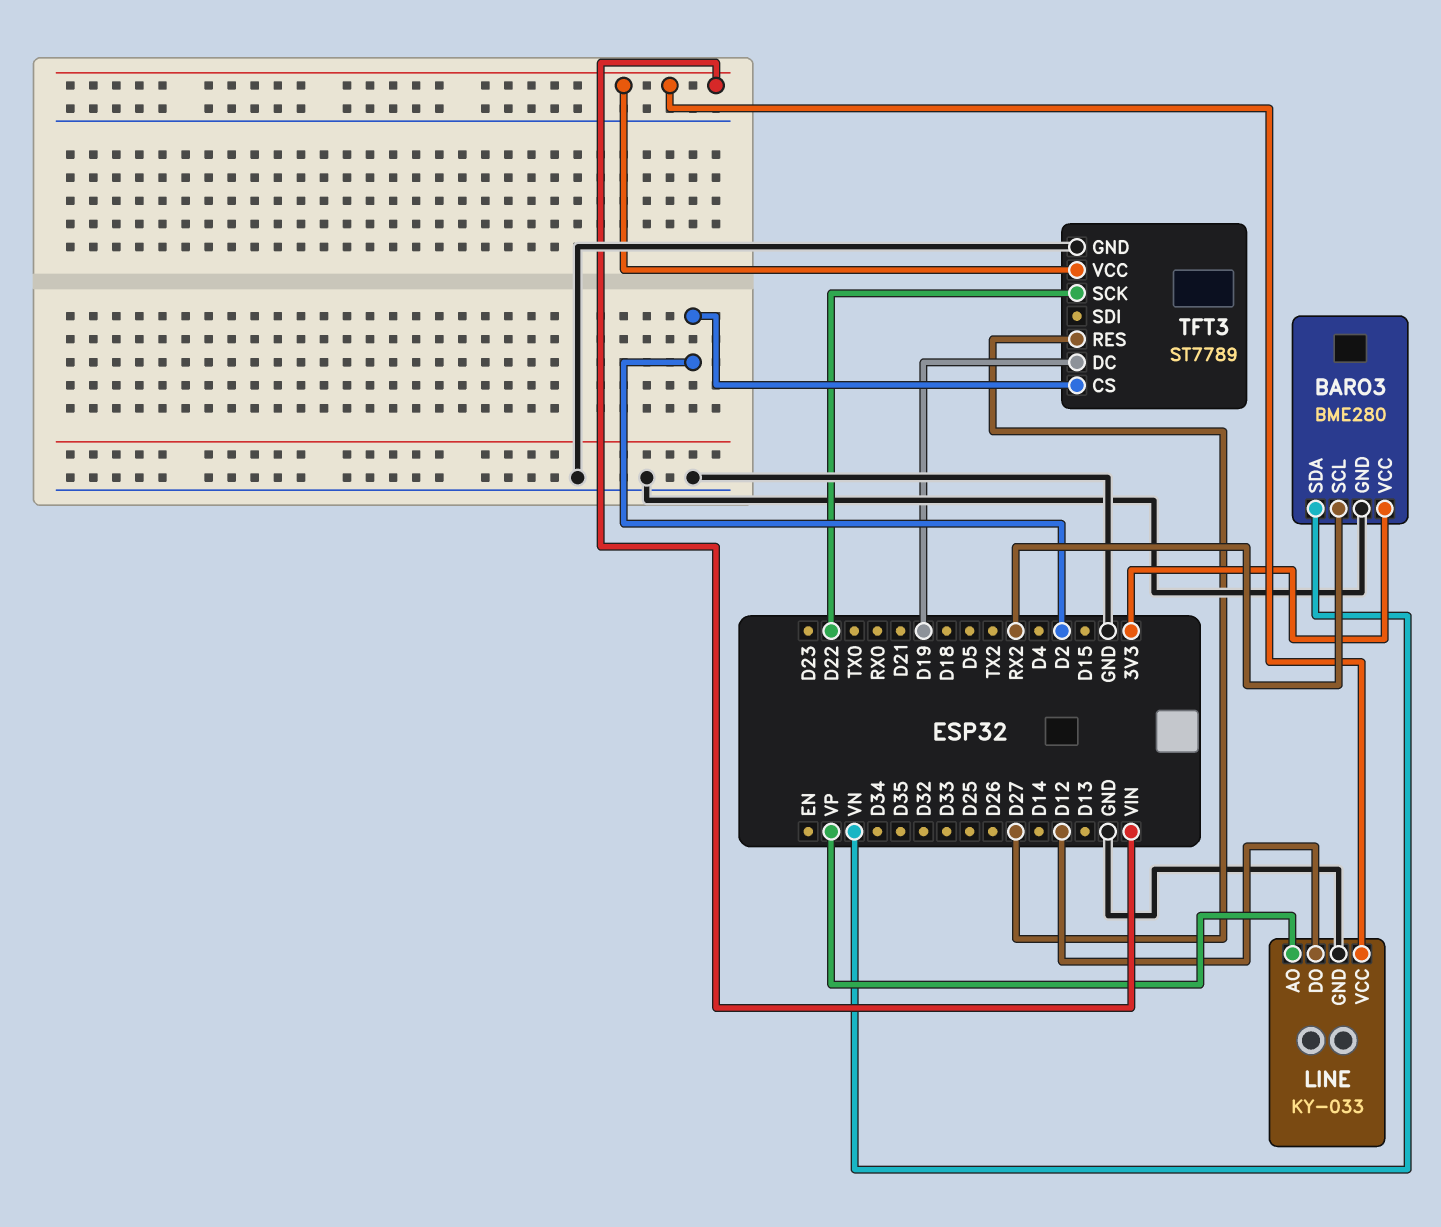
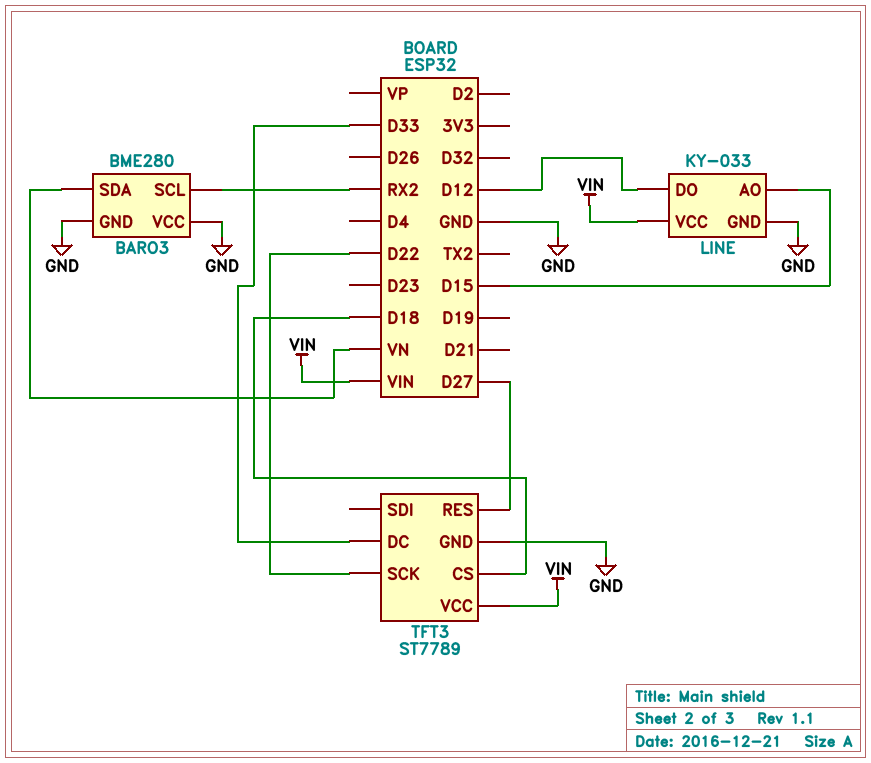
BARO3 pin VCC: 3V3 -> GND
LINE pin AO: VP -> D15
TFT3 pin CS: D2 -> D18
TFT3 pin DC: D19 -> D33

